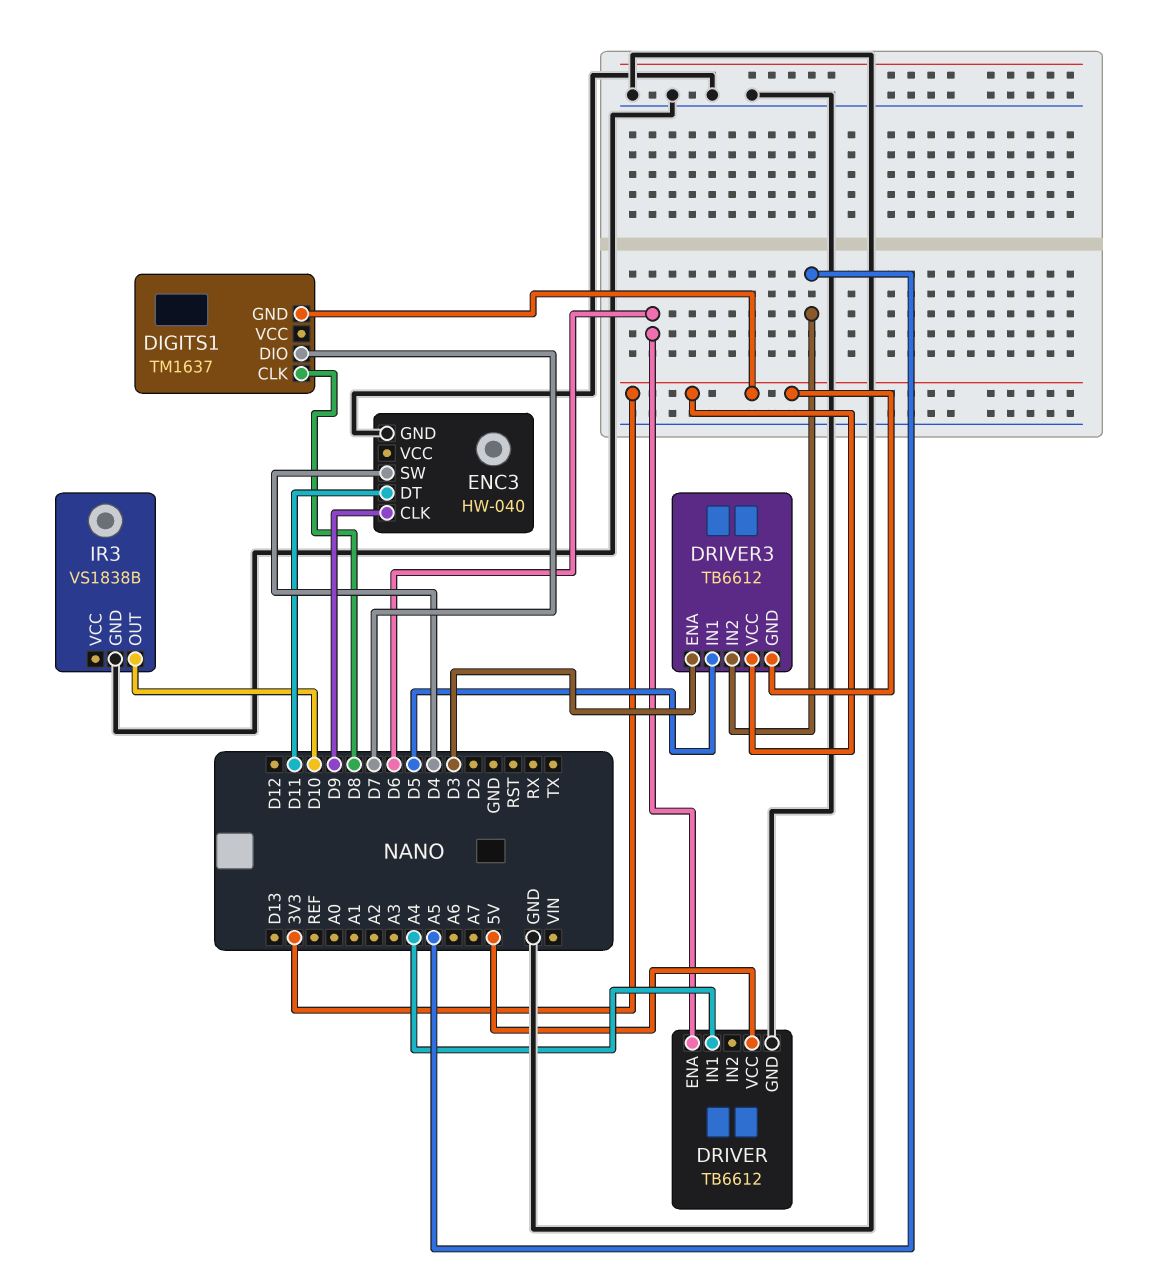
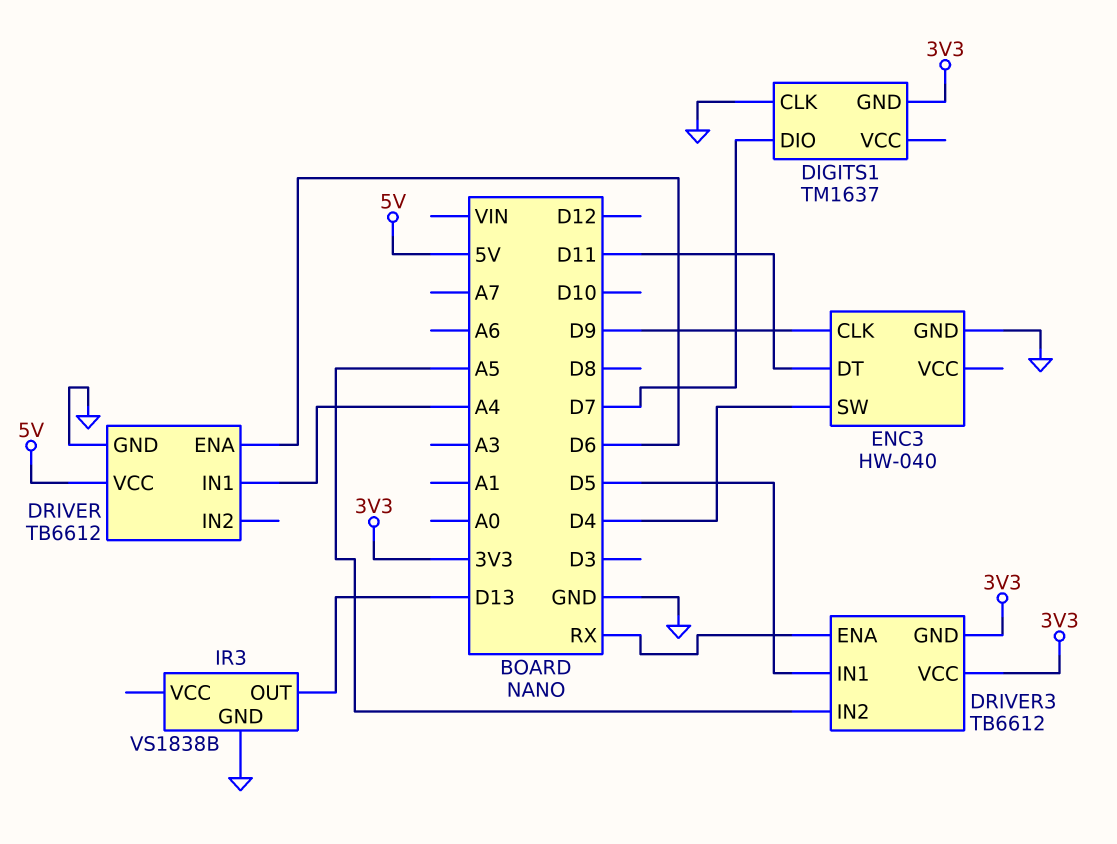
DIGITS1 pin CLK: D8 -> GND
DRIVER3 pin ENA: D3 -> RX
IR3 pin OUT: D10 -> D13

